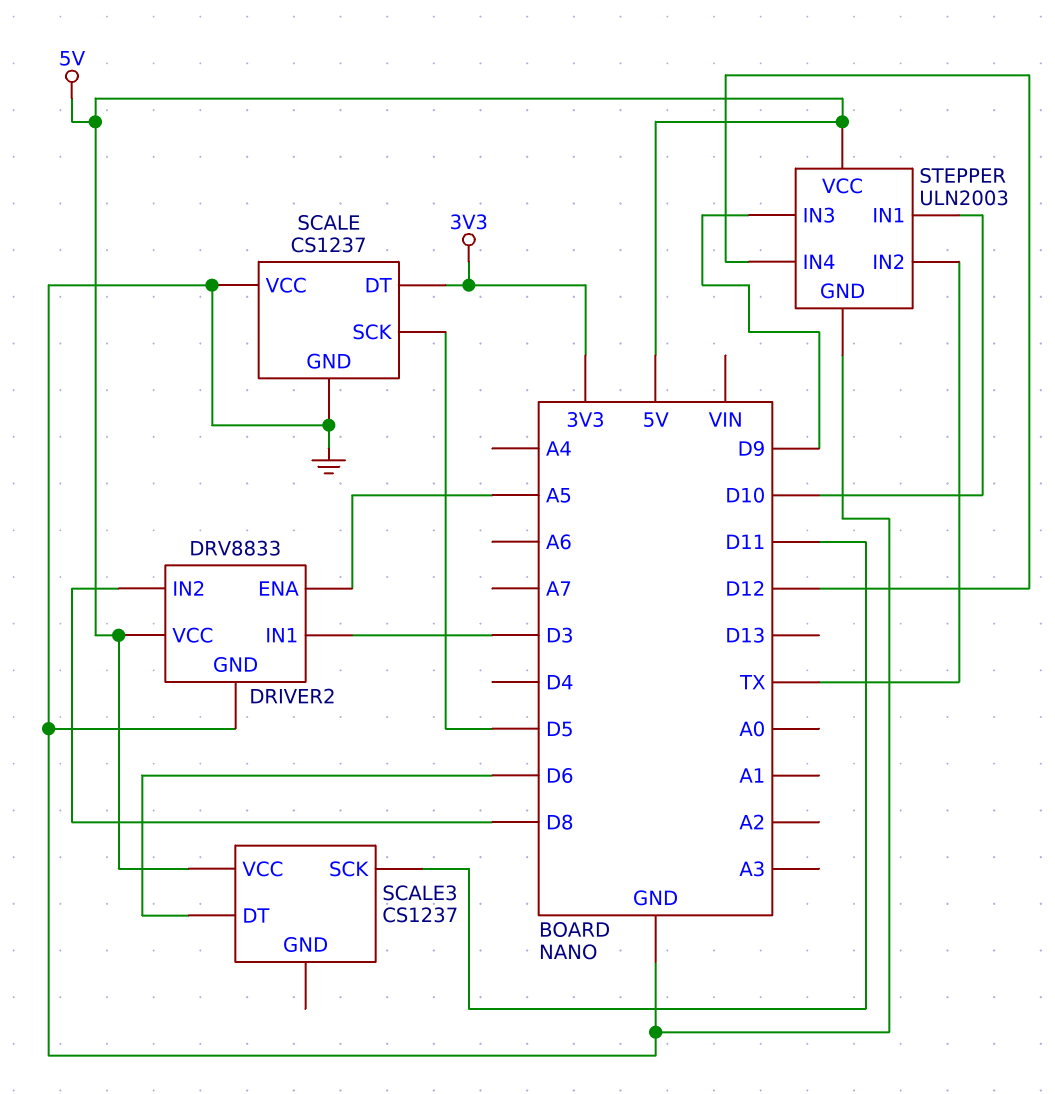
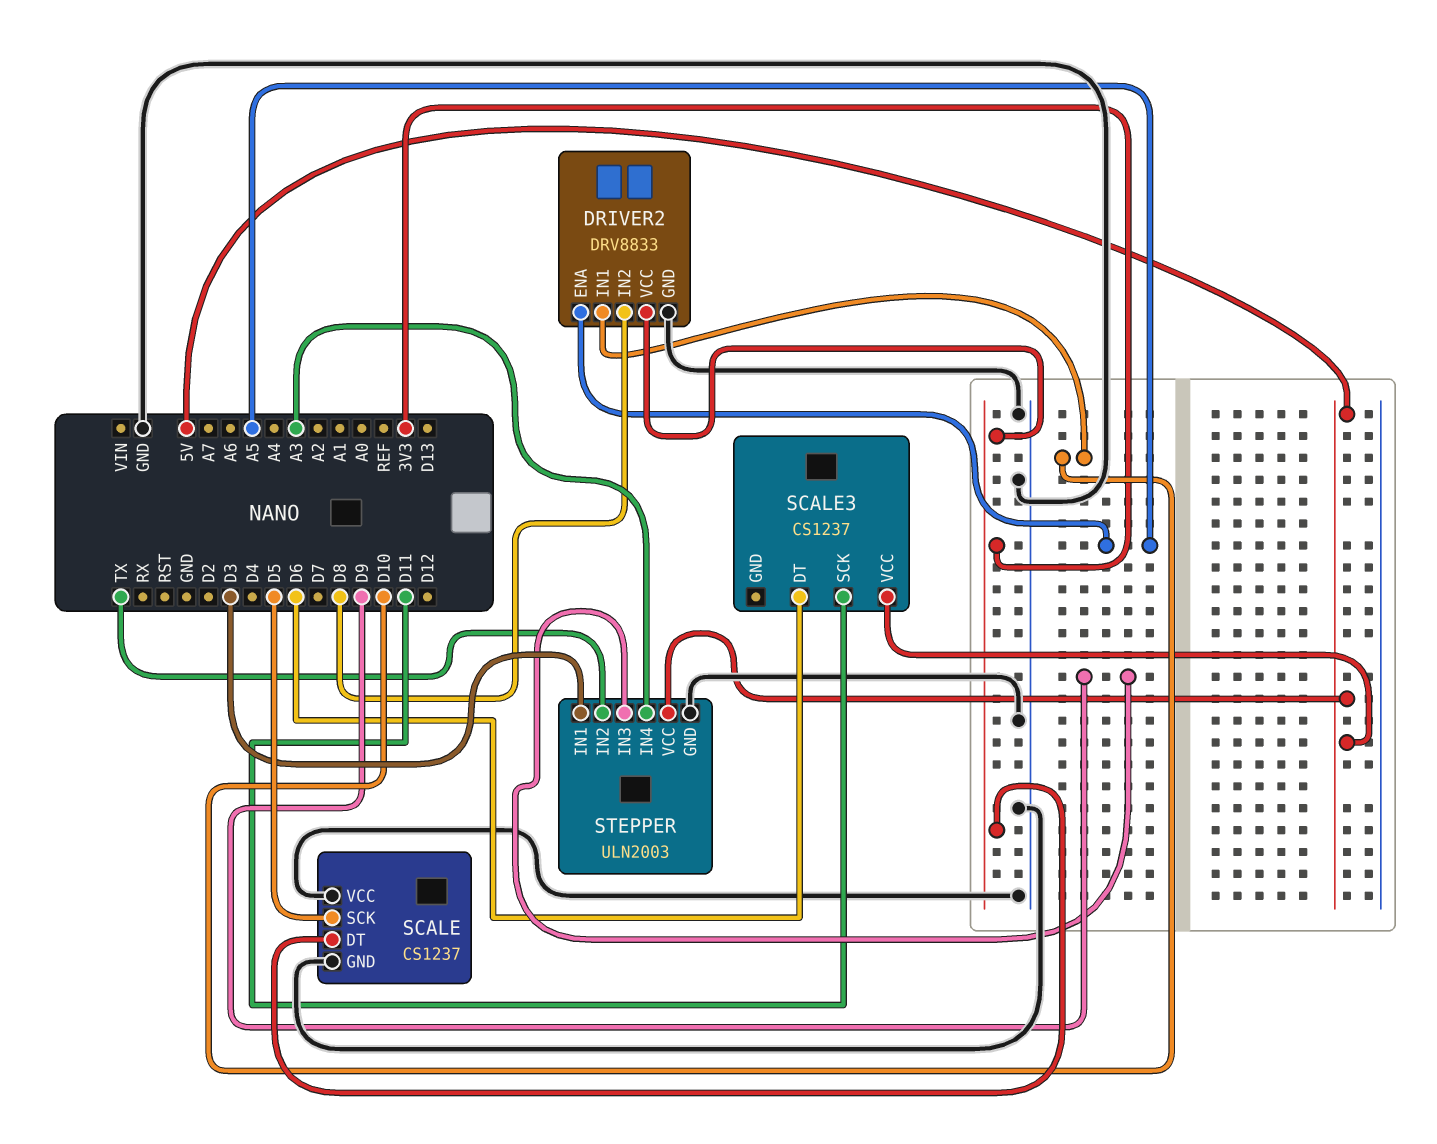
DRIVER2 pin IN1: D3 -> D10
DRIVER2 pin VCC: 5V -> 3V3
STEPPER pin IN1: D10 -> D3
STEPPER pin IN4: D12 -> A3

